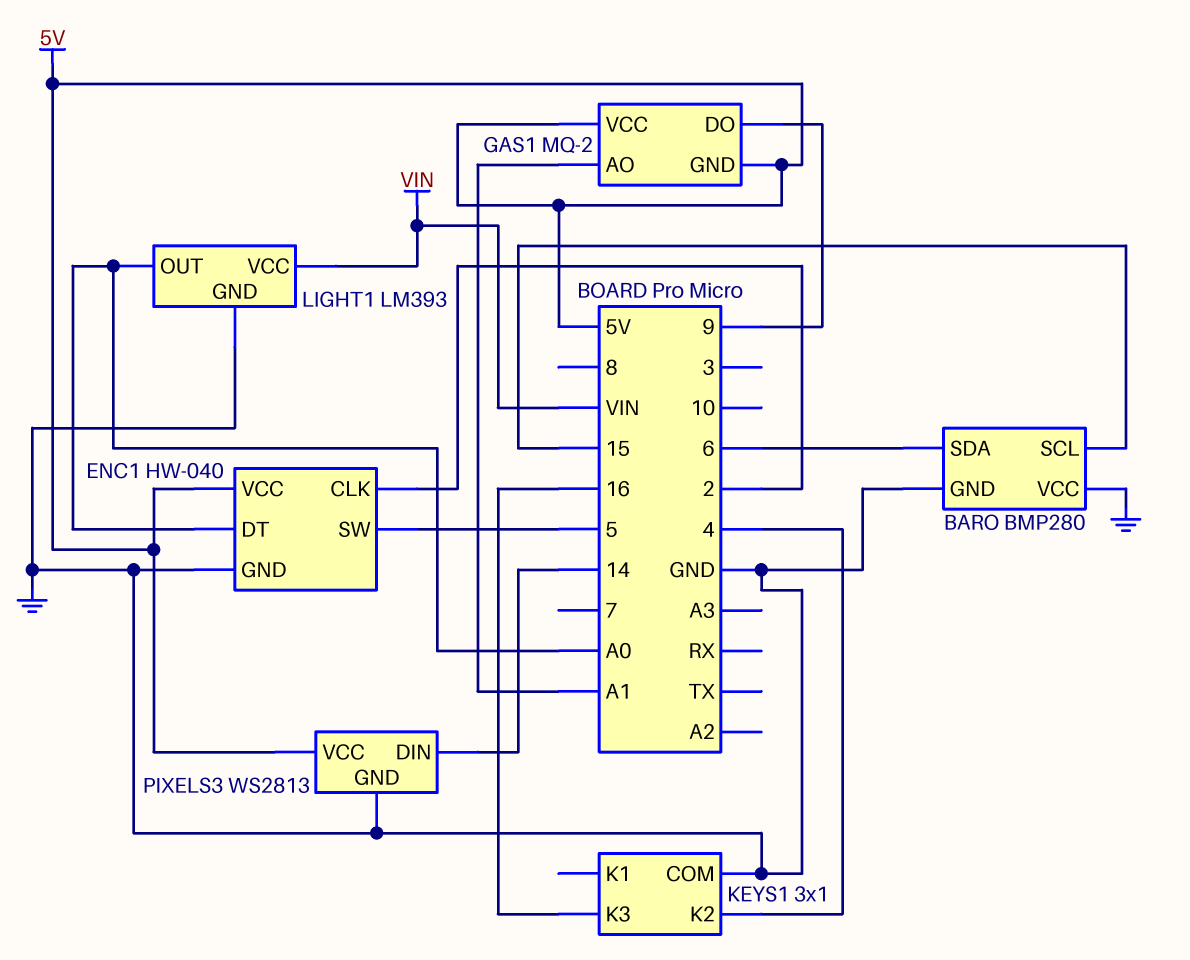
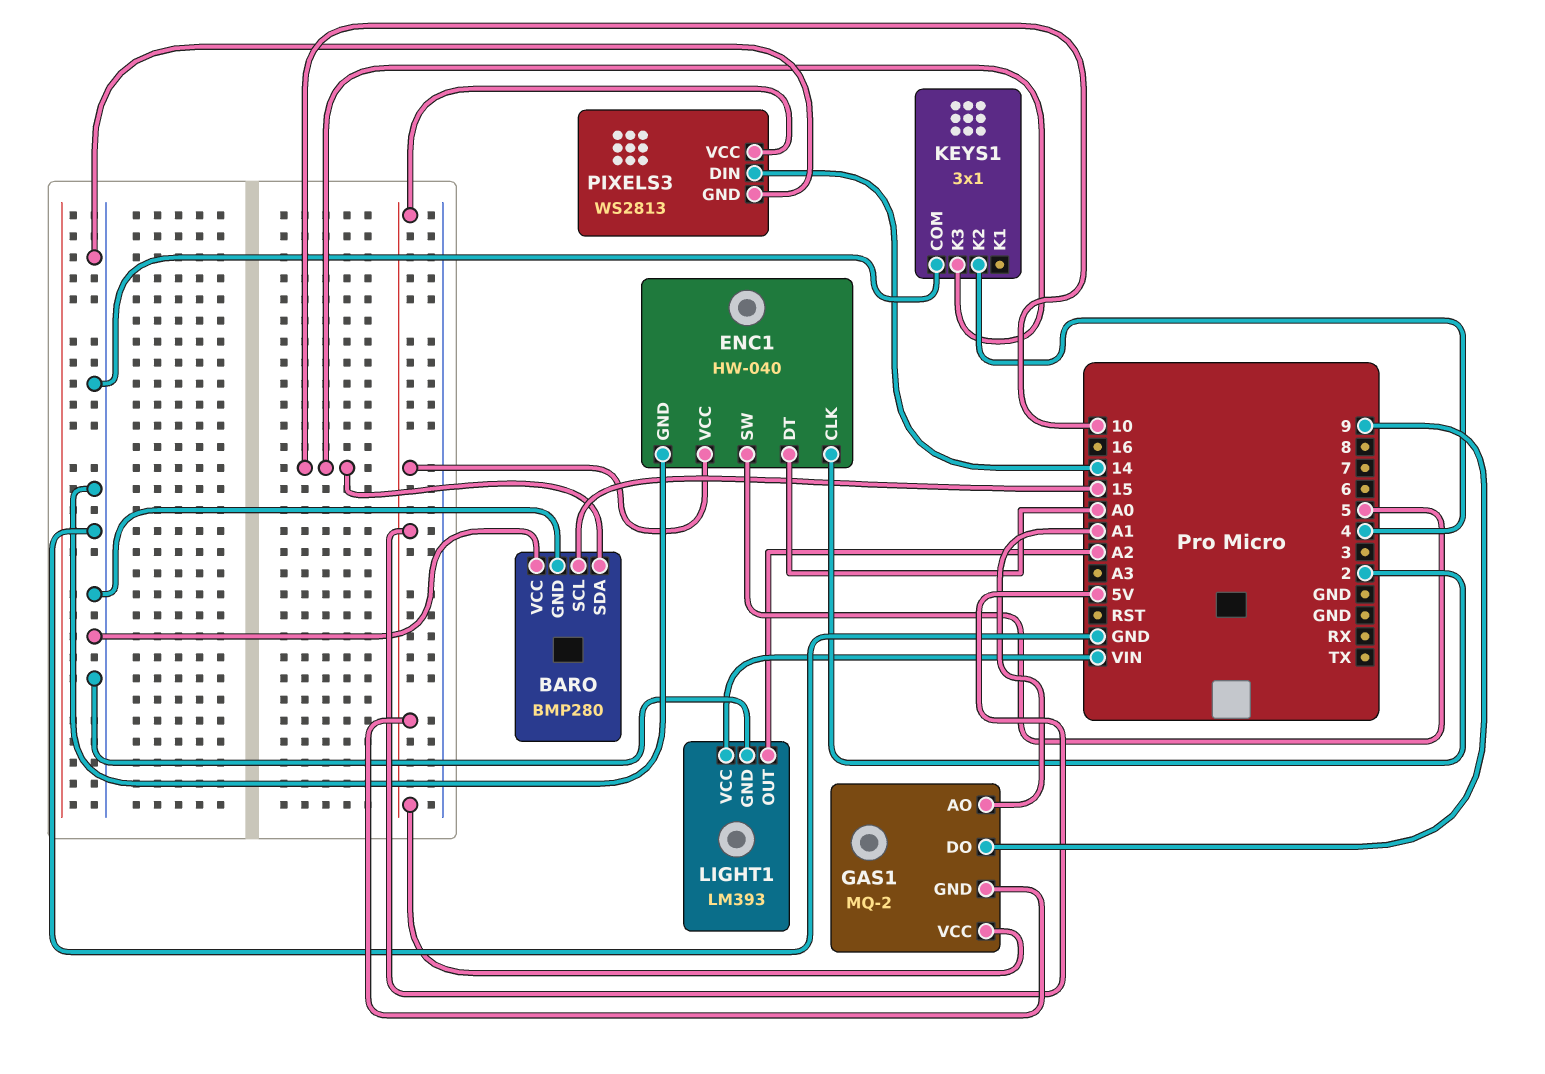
BARO pin SDA: 6 -> 10
KEYS1 pin K3: 16 -> 10
LIGHT1 pin OUT: A0 -> A2

